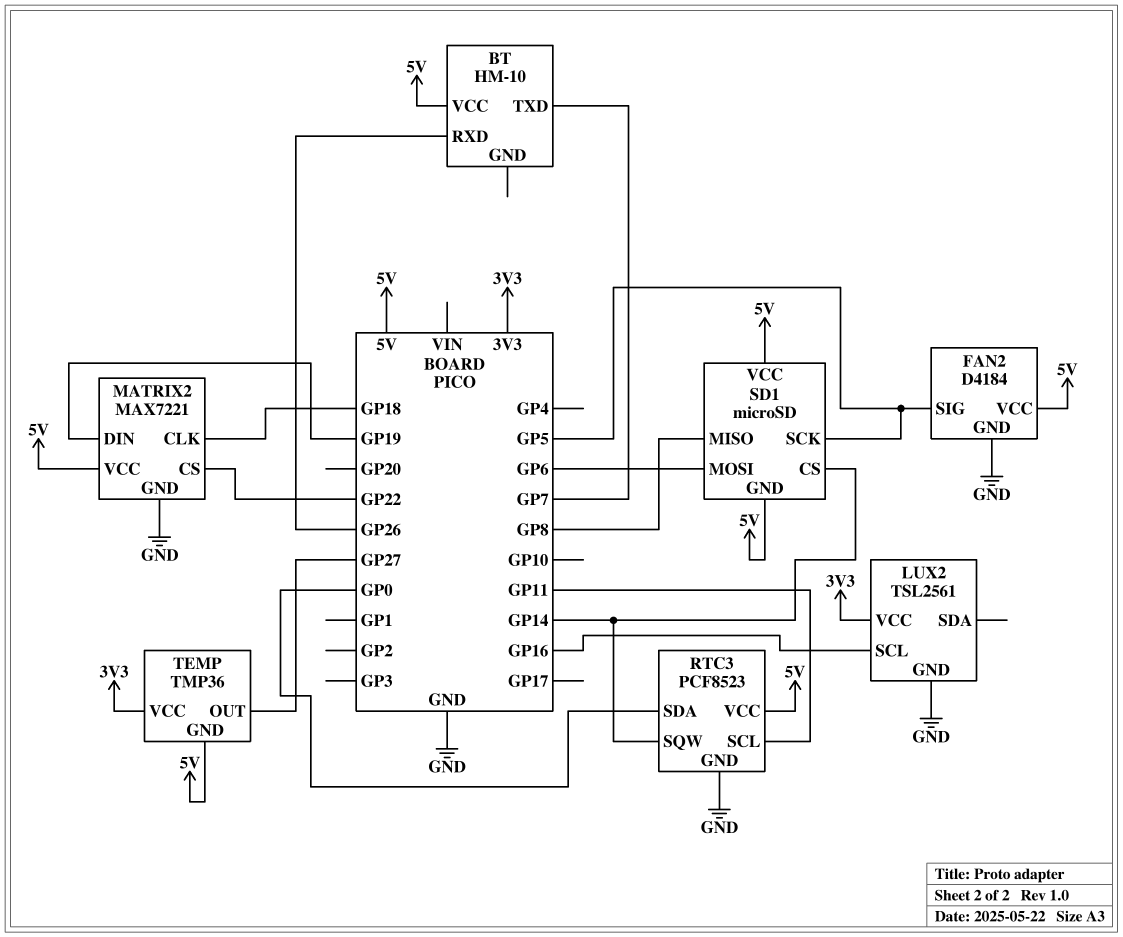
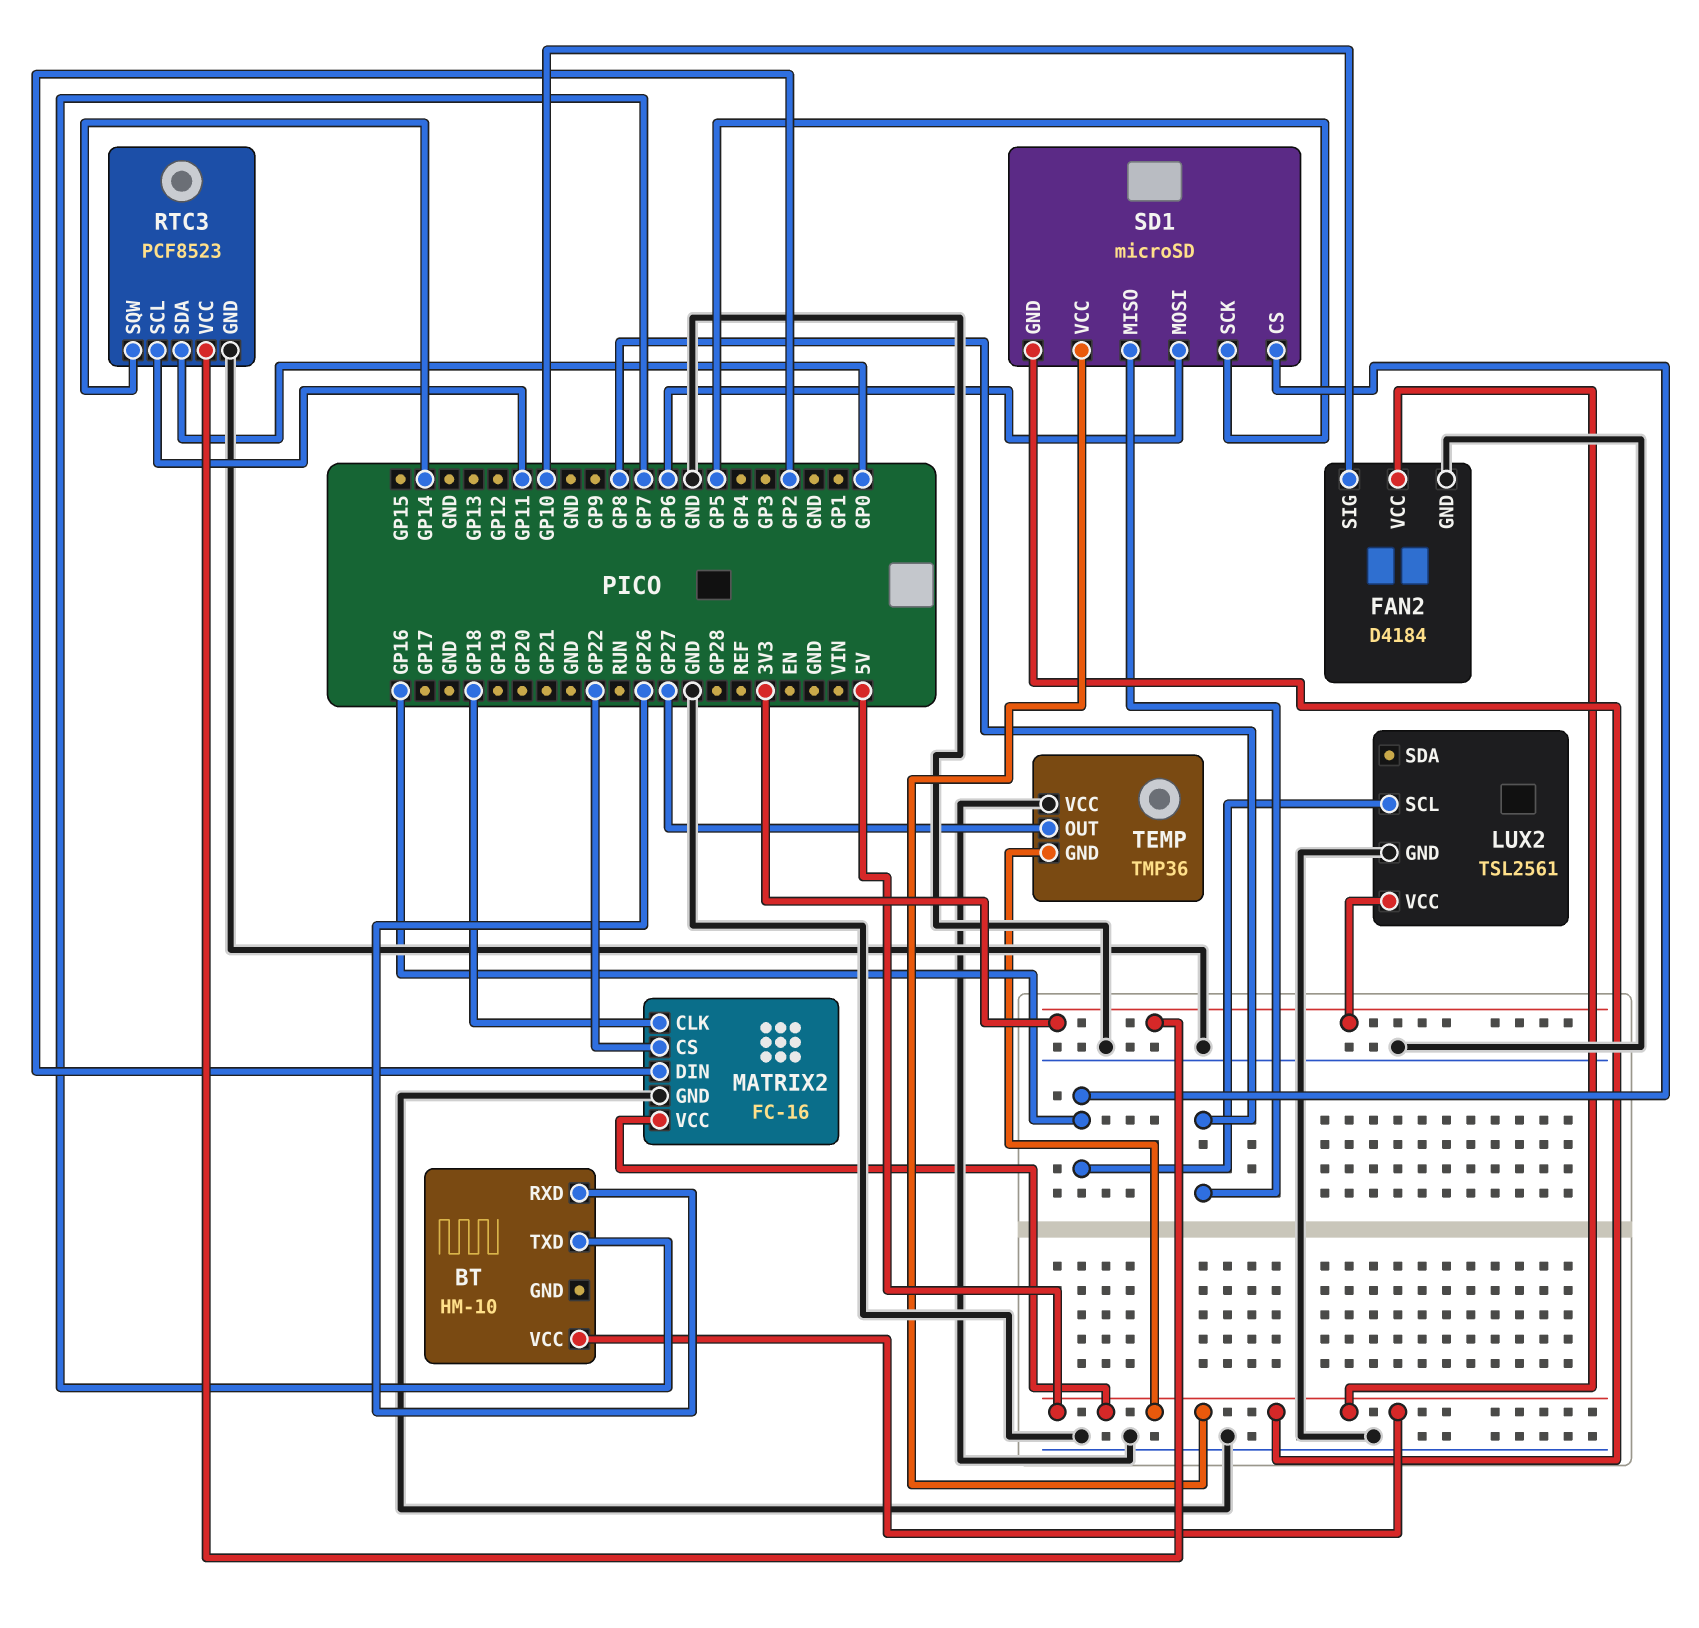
FAN2 pin SIG: GP5 -> GP10
MATRIX2: MAX7221 -> FC-16
MATRIX2 pin DIN: GP19 -> GP2
RTC3 pin VCC: 5V -> 3V3
SD1 pin CS: GP14 -> GP16
TEMP pin VCC: 3V3 -> GND

